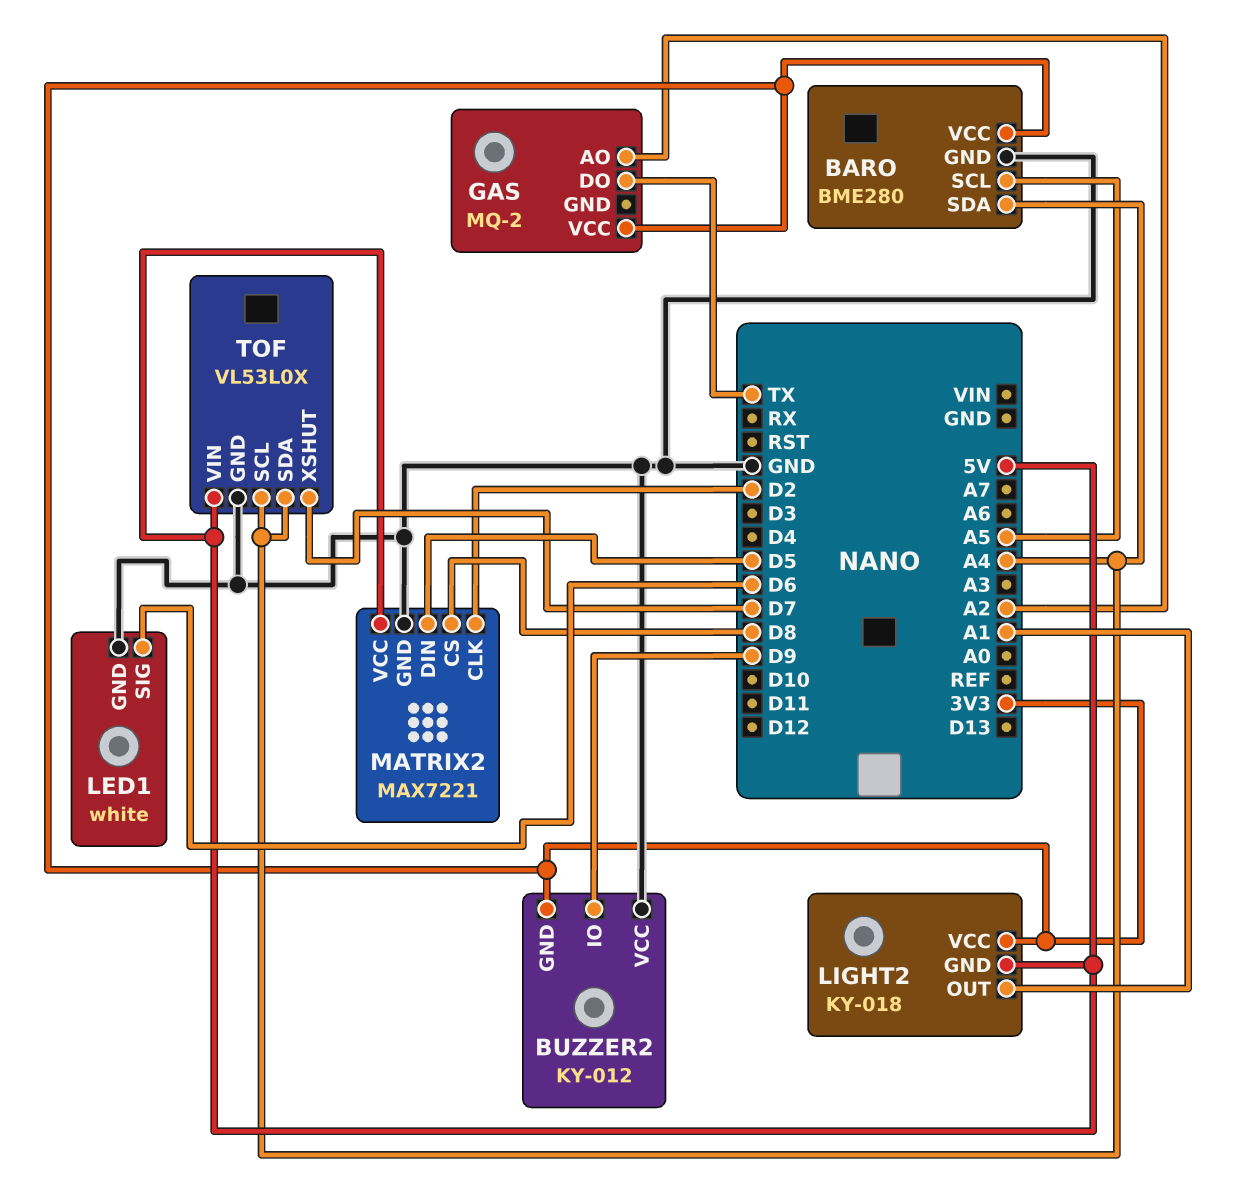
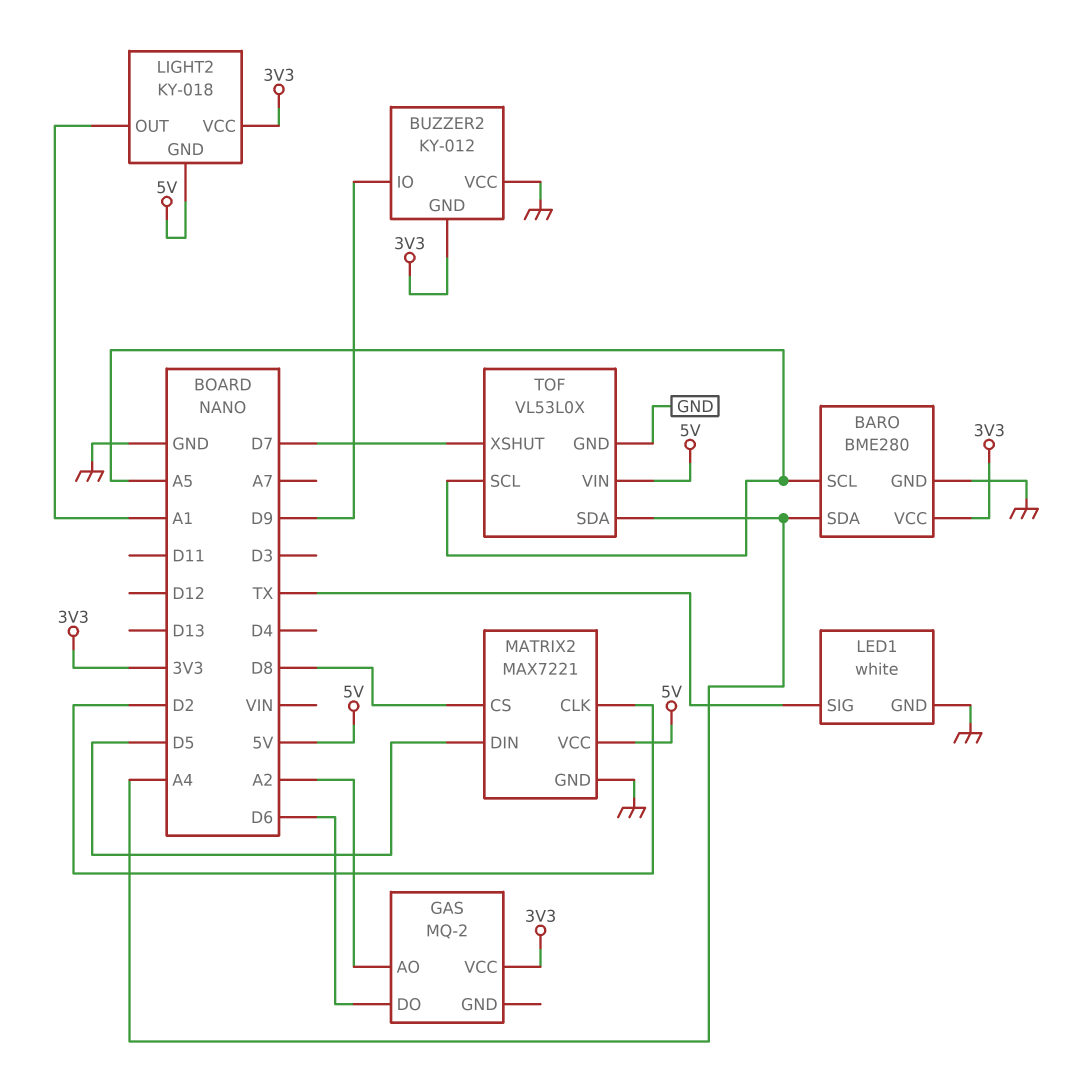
GAS pin DO: TX -> D6
LED1 pin SIG: D6 -> TX
TOF pin SCL: A4 -> A5

